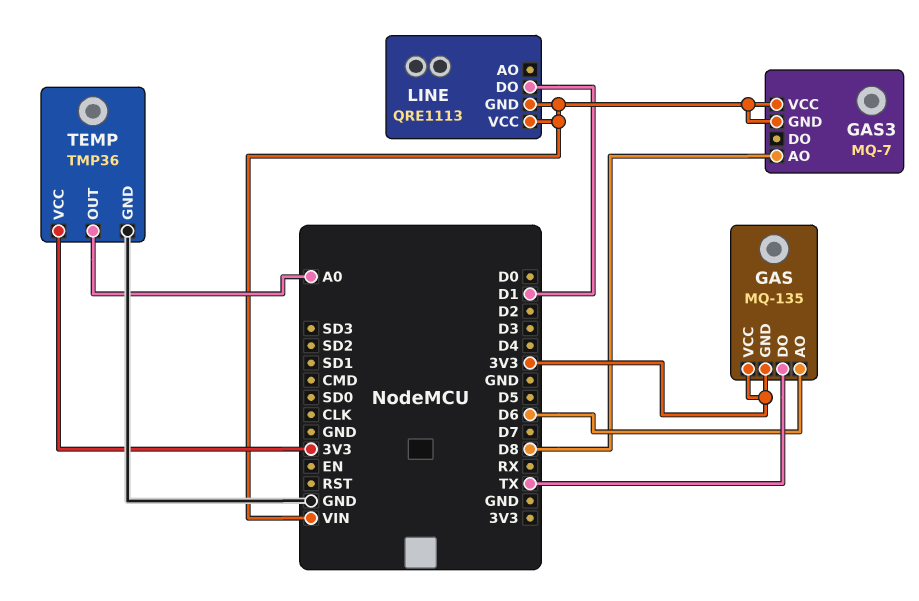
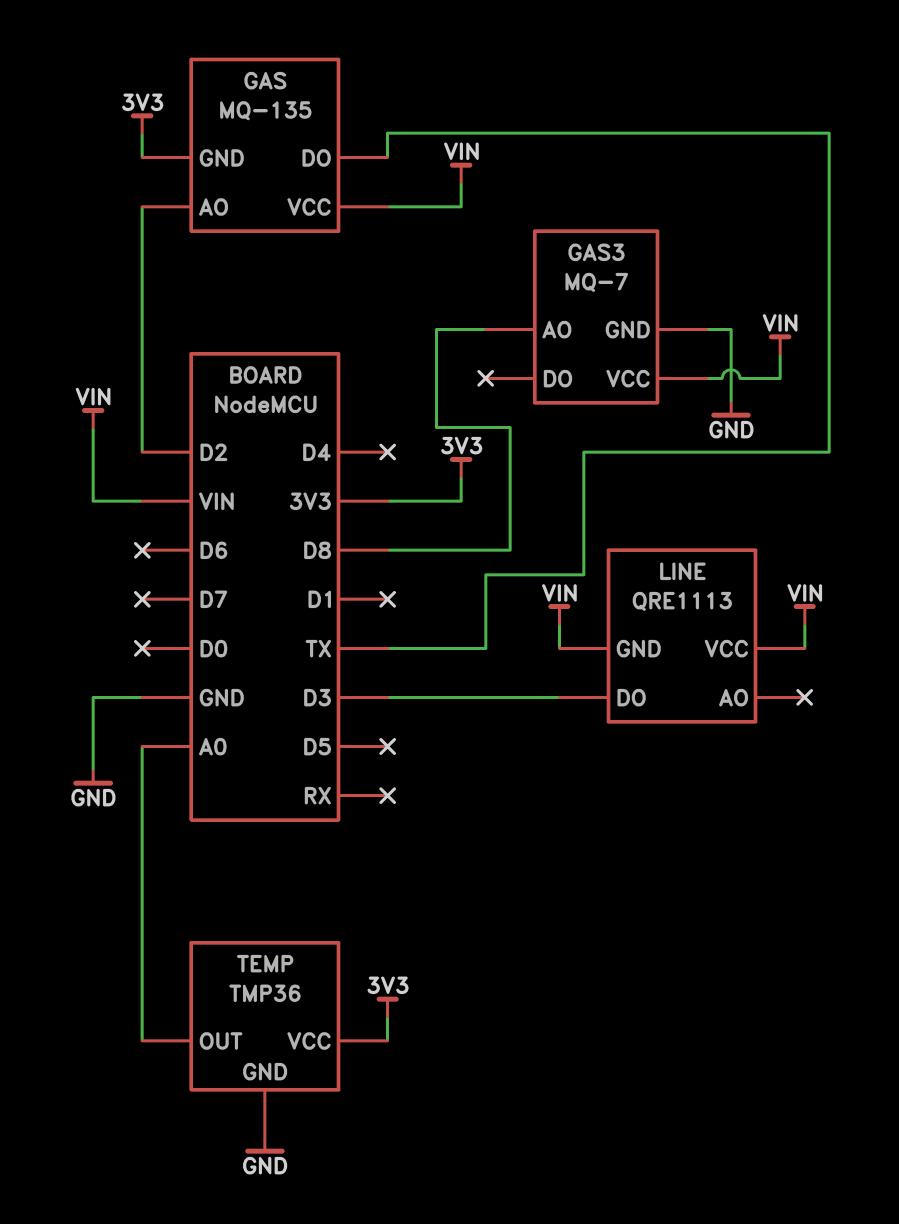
GAS pin AO: D6 -> D2
GAS pin VCC: 3V3 -> VIN
GAS3 pin GND: VIN -> GND
LINE pin DO: D1 -> D3

